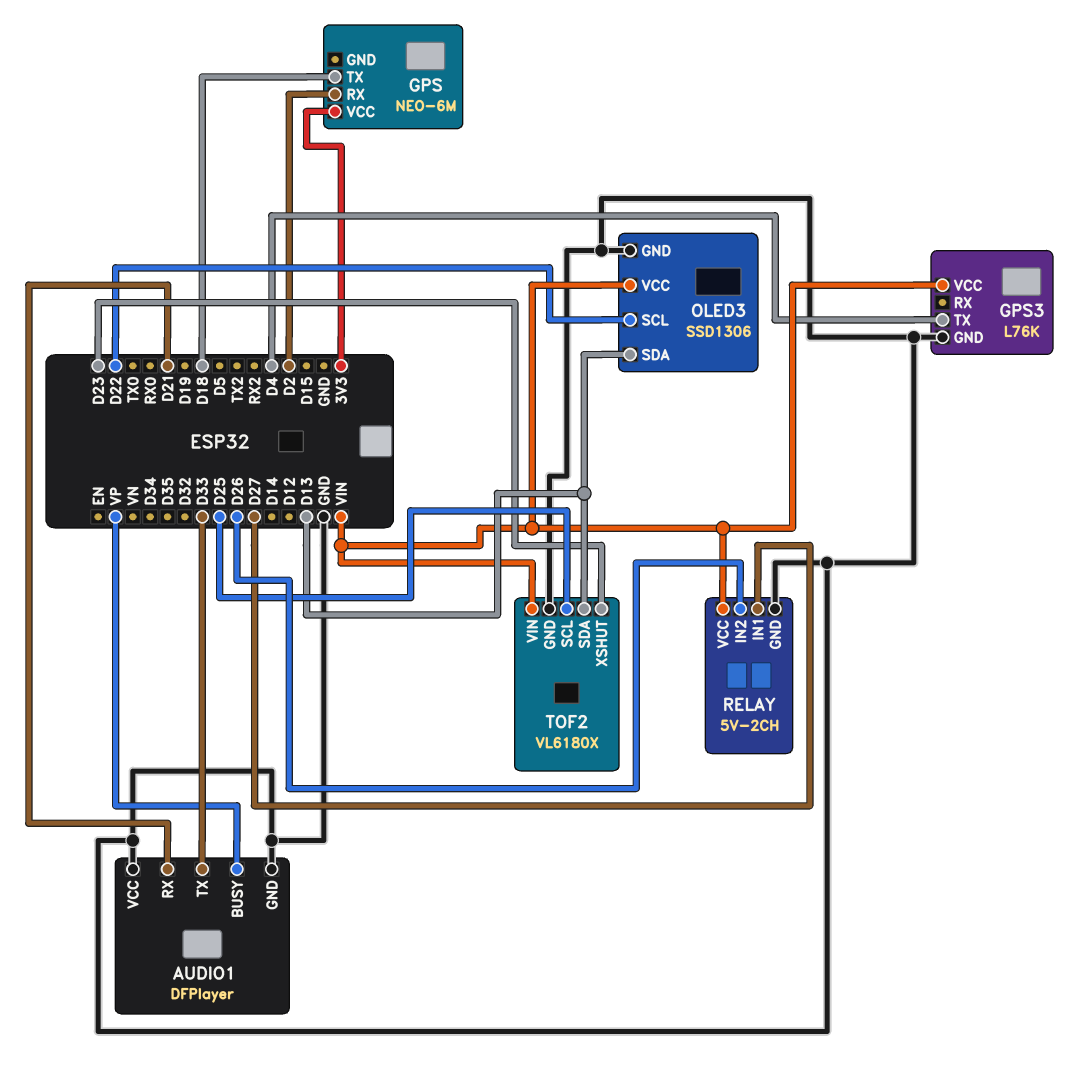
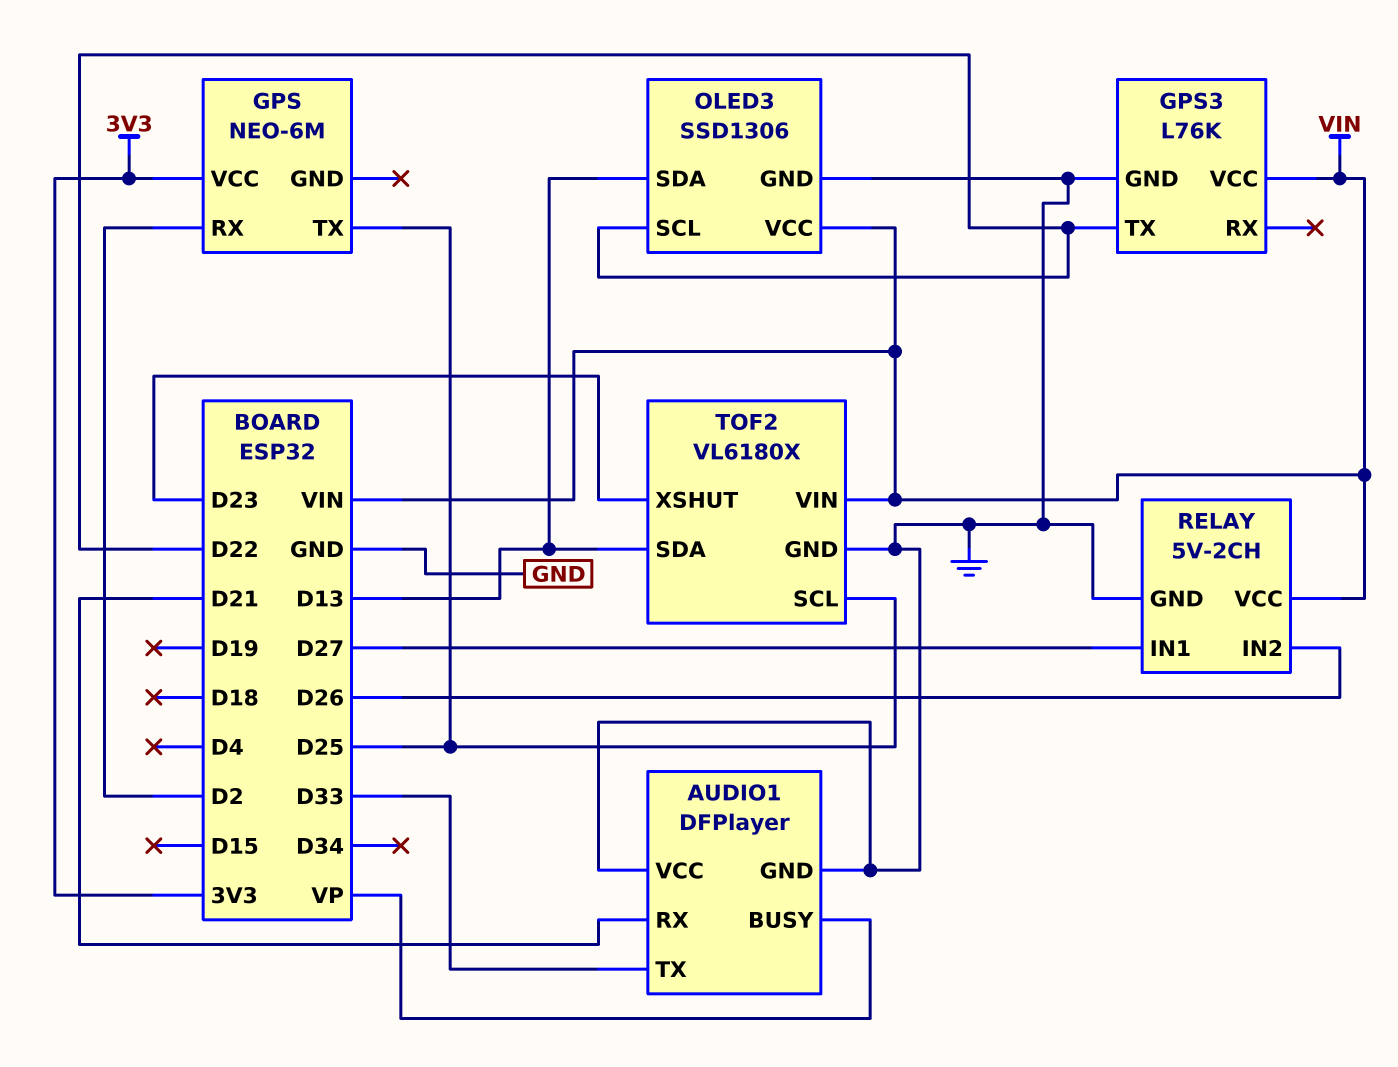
GPS pin TX: D18 -> D25
GPS3 pin TX: D4 -> D22

